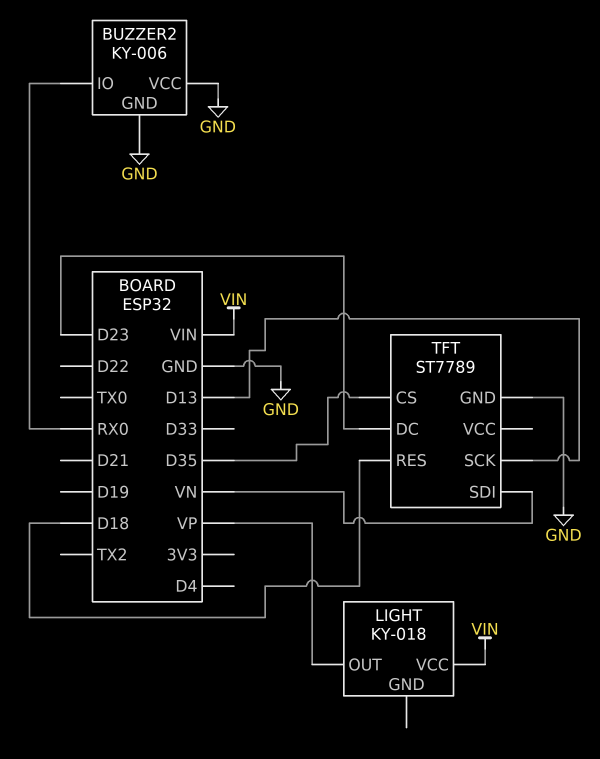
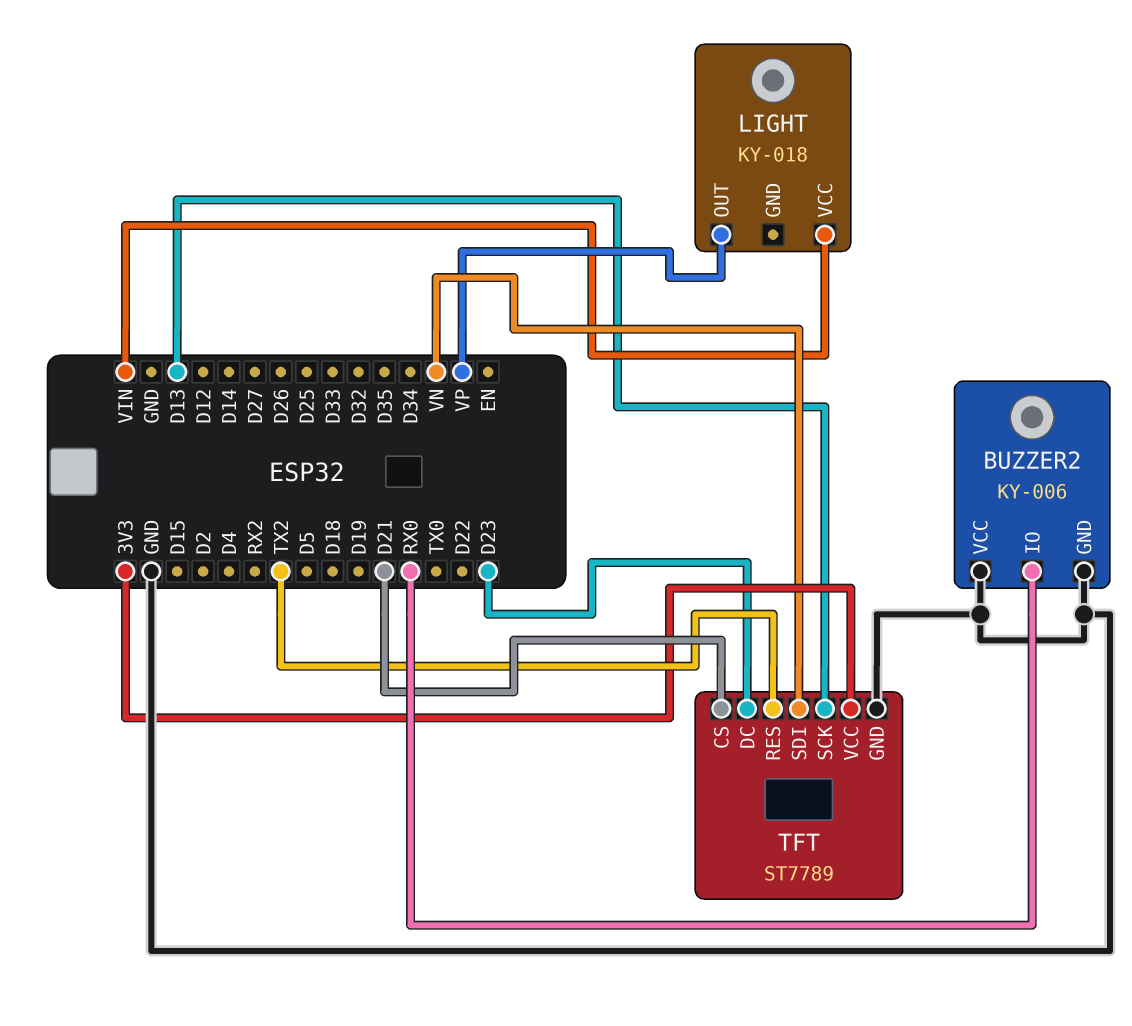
TFT pin CS: D35 -> D21
TFT pin RES: D18 -> TX2
TFT pin VCC: none -> 3V3

